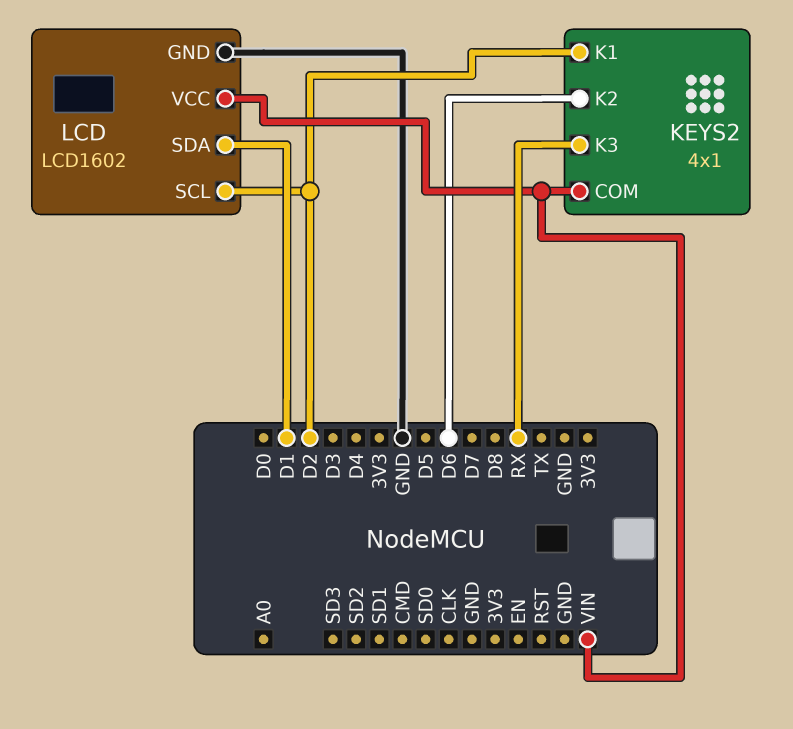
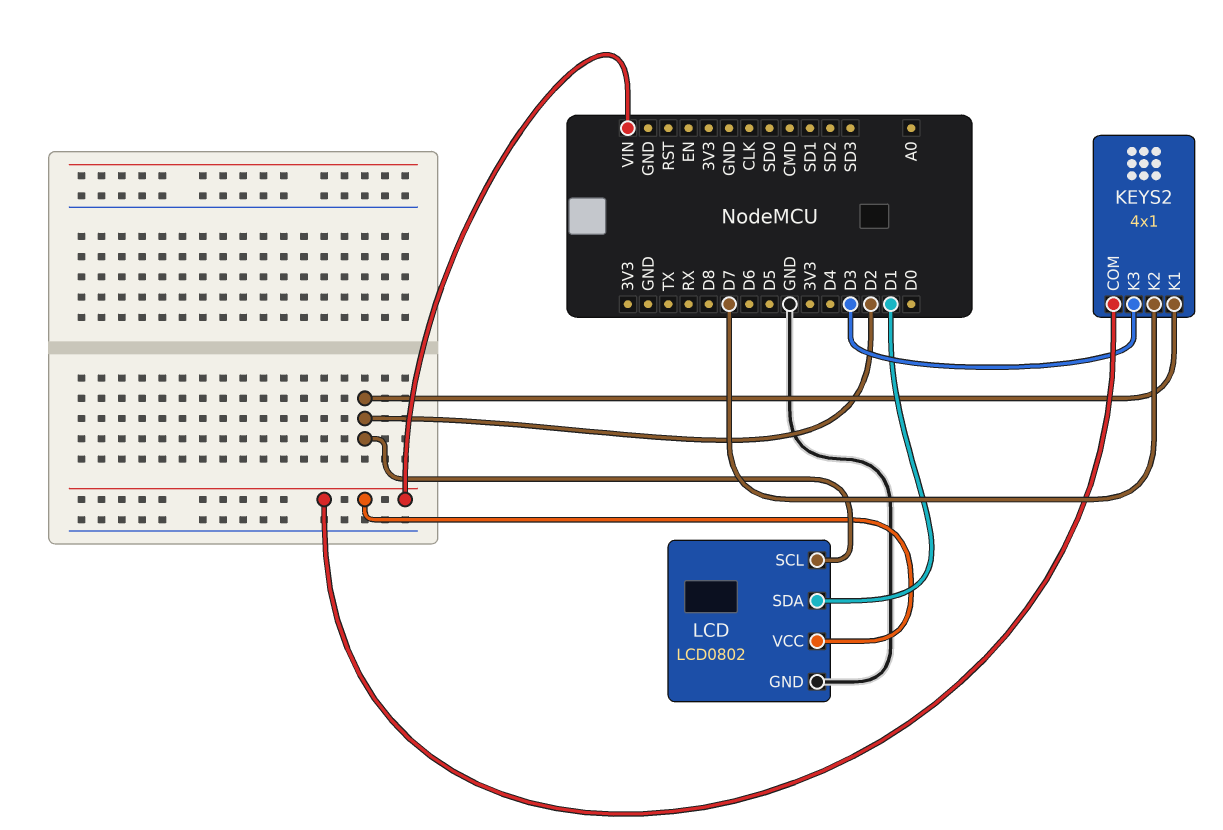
KEYS2 pin K2: D6 -> D7
KEYS2 pin K3: RX -> D3
LCD: LCD1602 -> LCD0802

